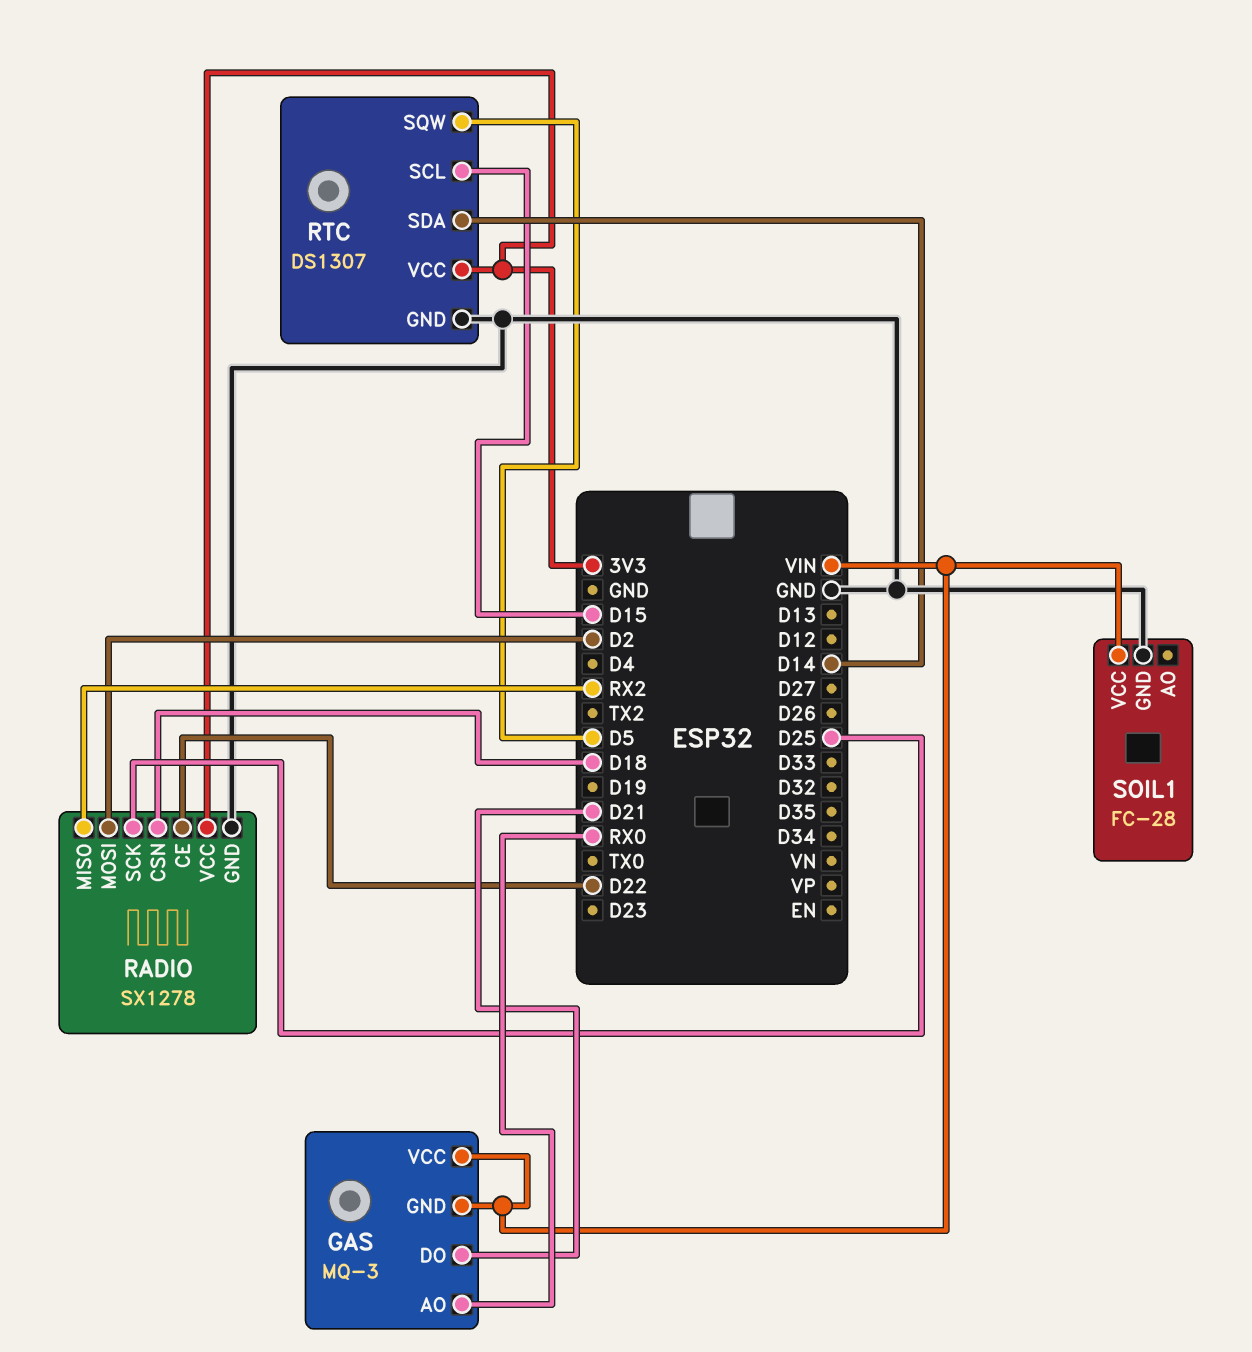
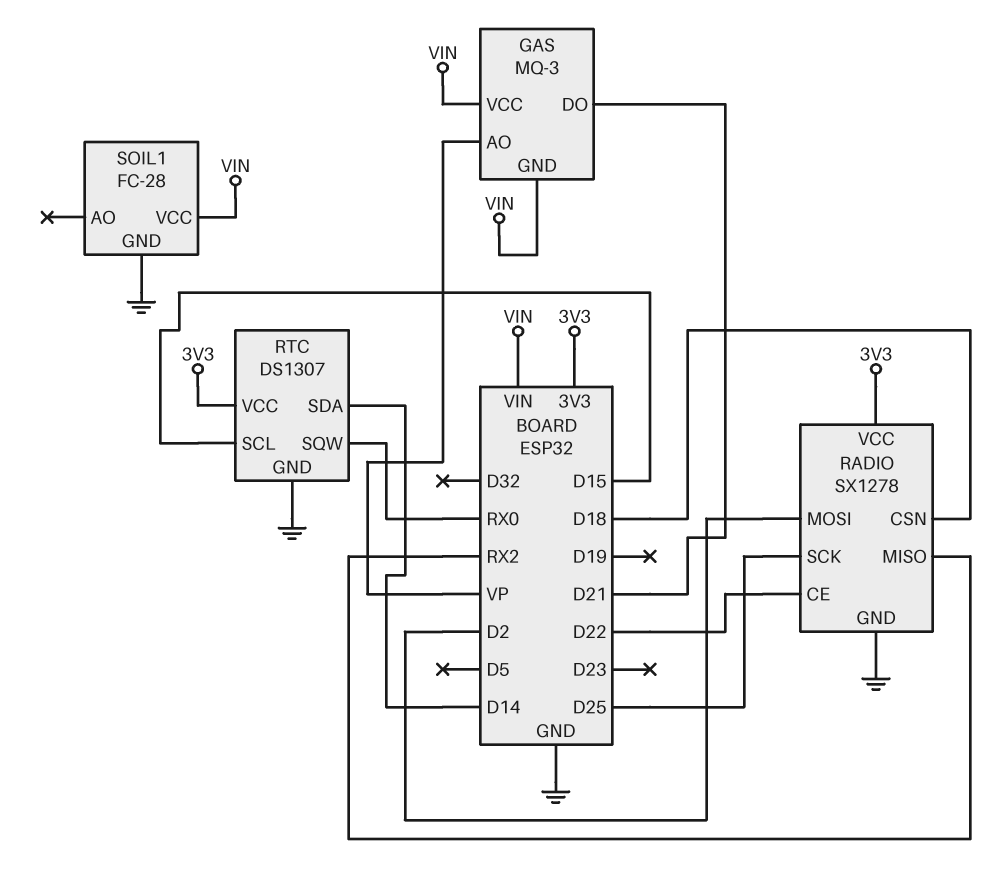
GAS pin AO: RX0 -> VP
RTC pin SQW: D5 -> RX0

